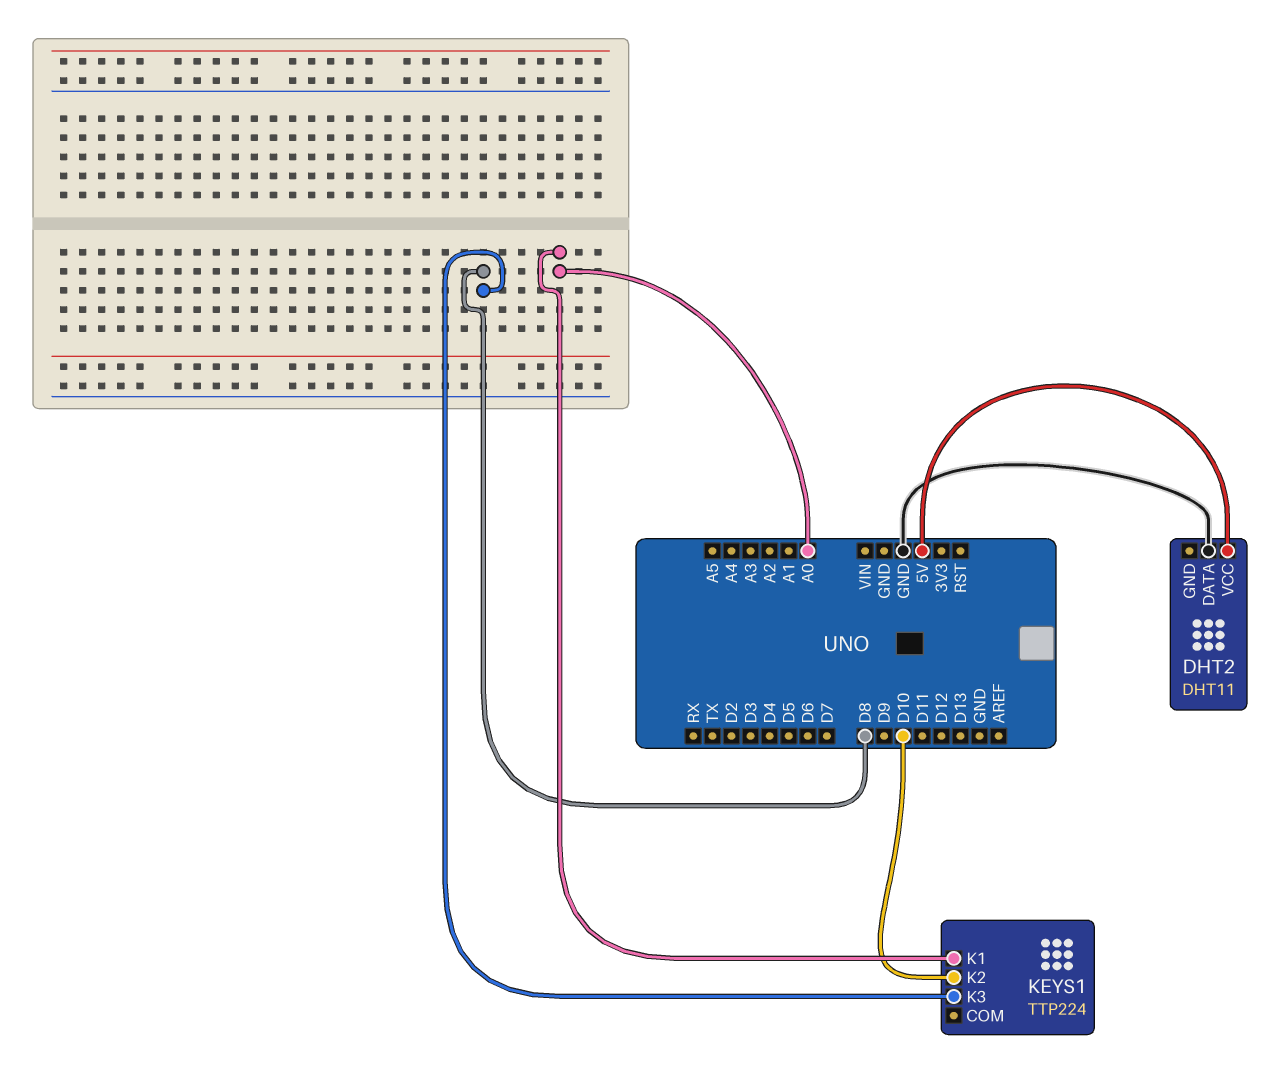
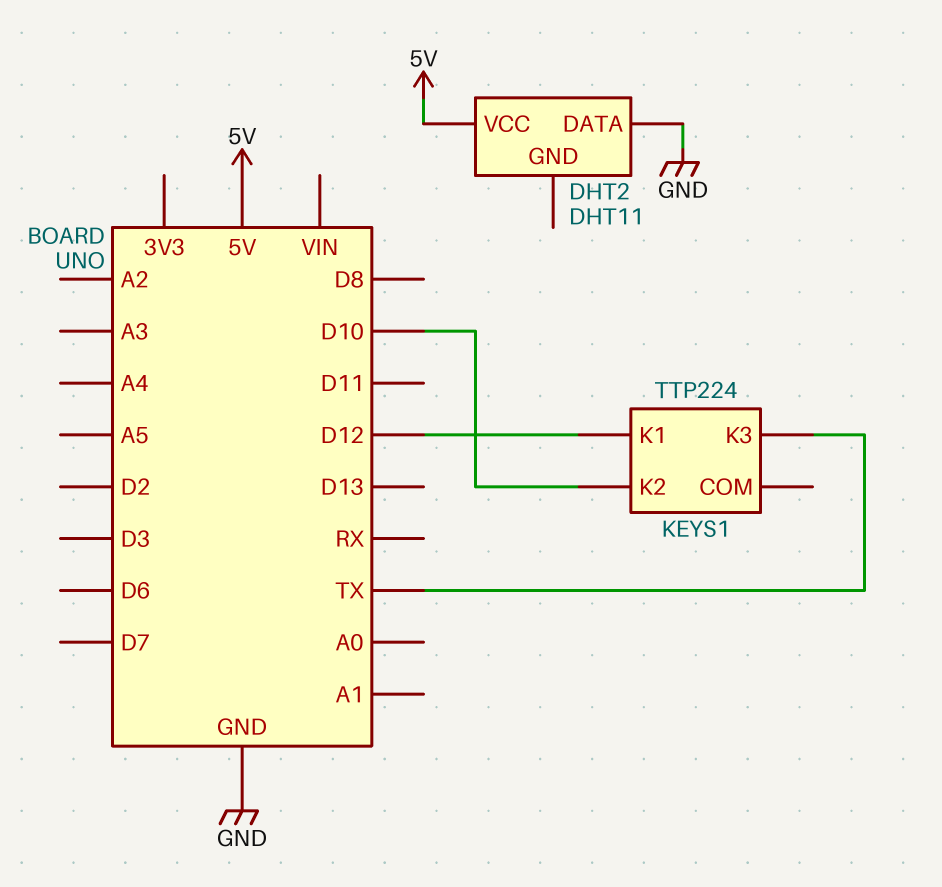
KEYS1 pin K1: A0 -> D12
KEYS1 pin K3: D8 -> TX

